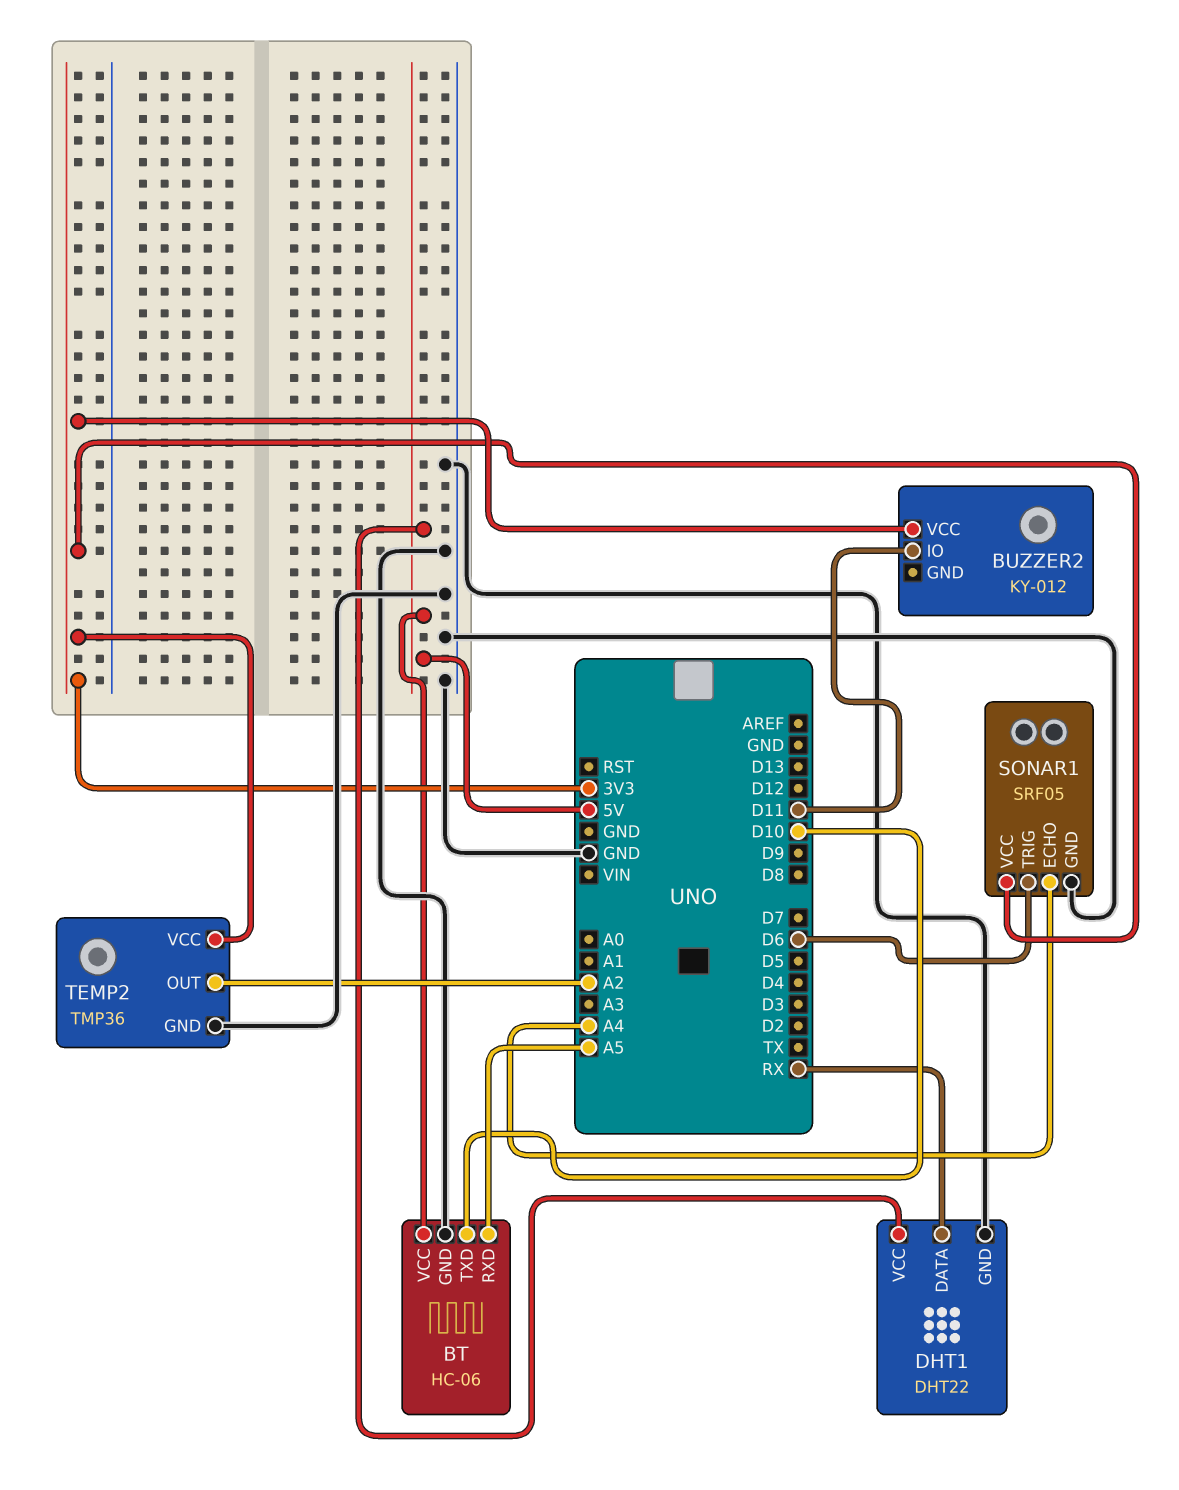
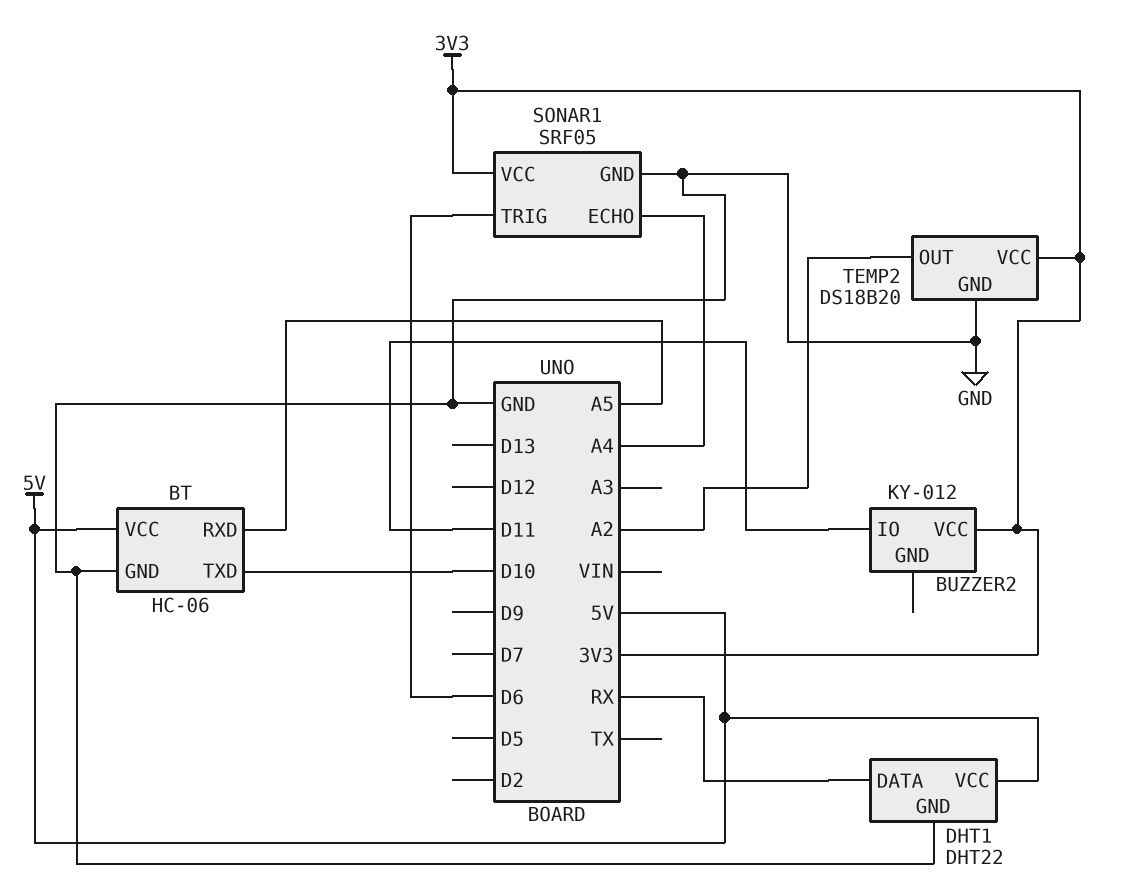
TEMP2: TMP36 -> DS18B20

